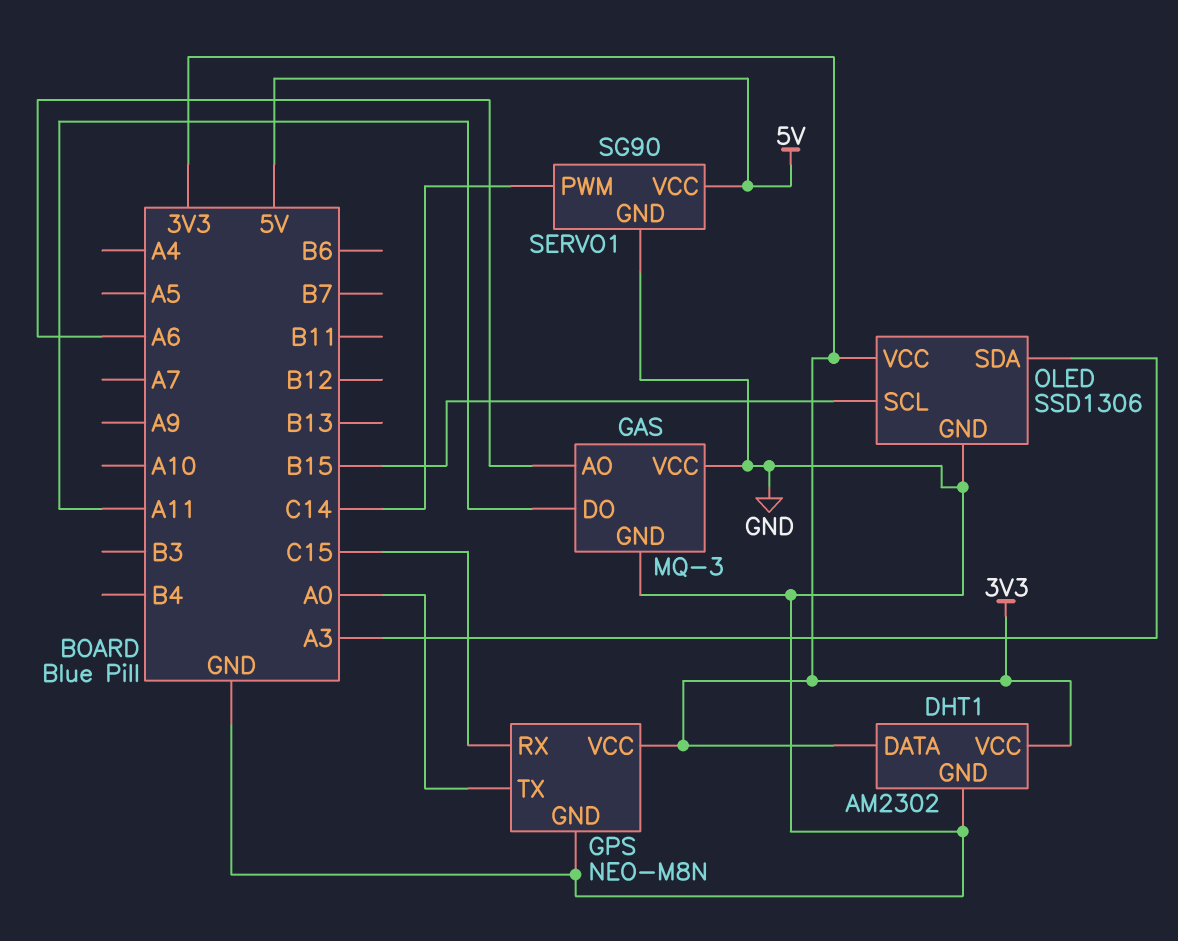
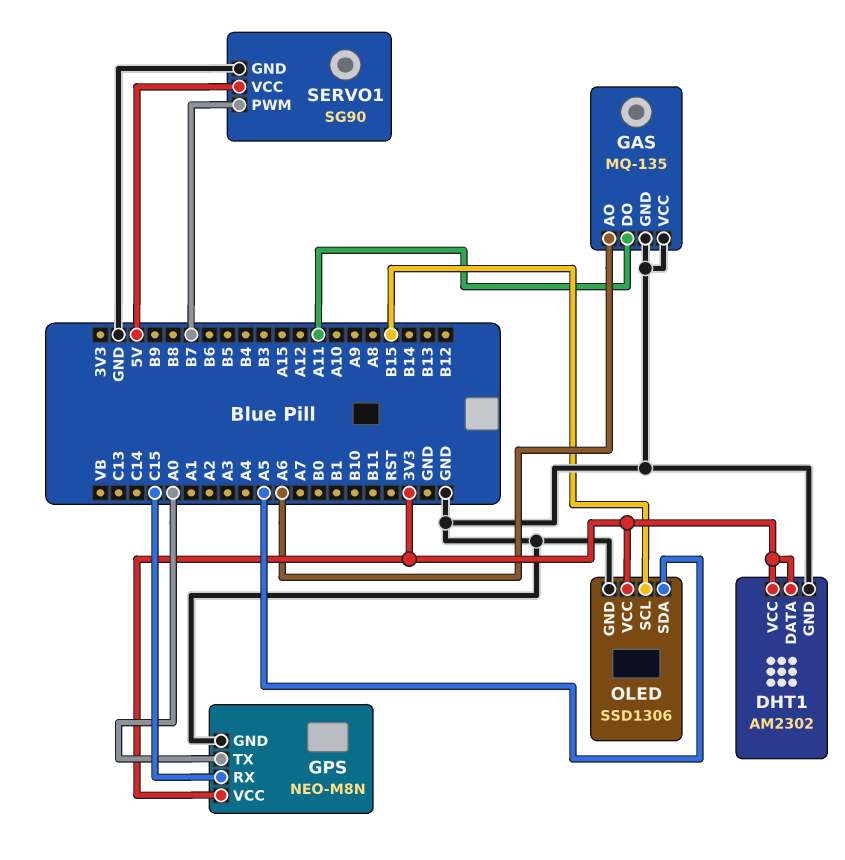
GAS: MQ-3 -> MQ-135
OLED pin SDA: A3 -> A5
SERVO1 pin PWM: C14 -> B7

